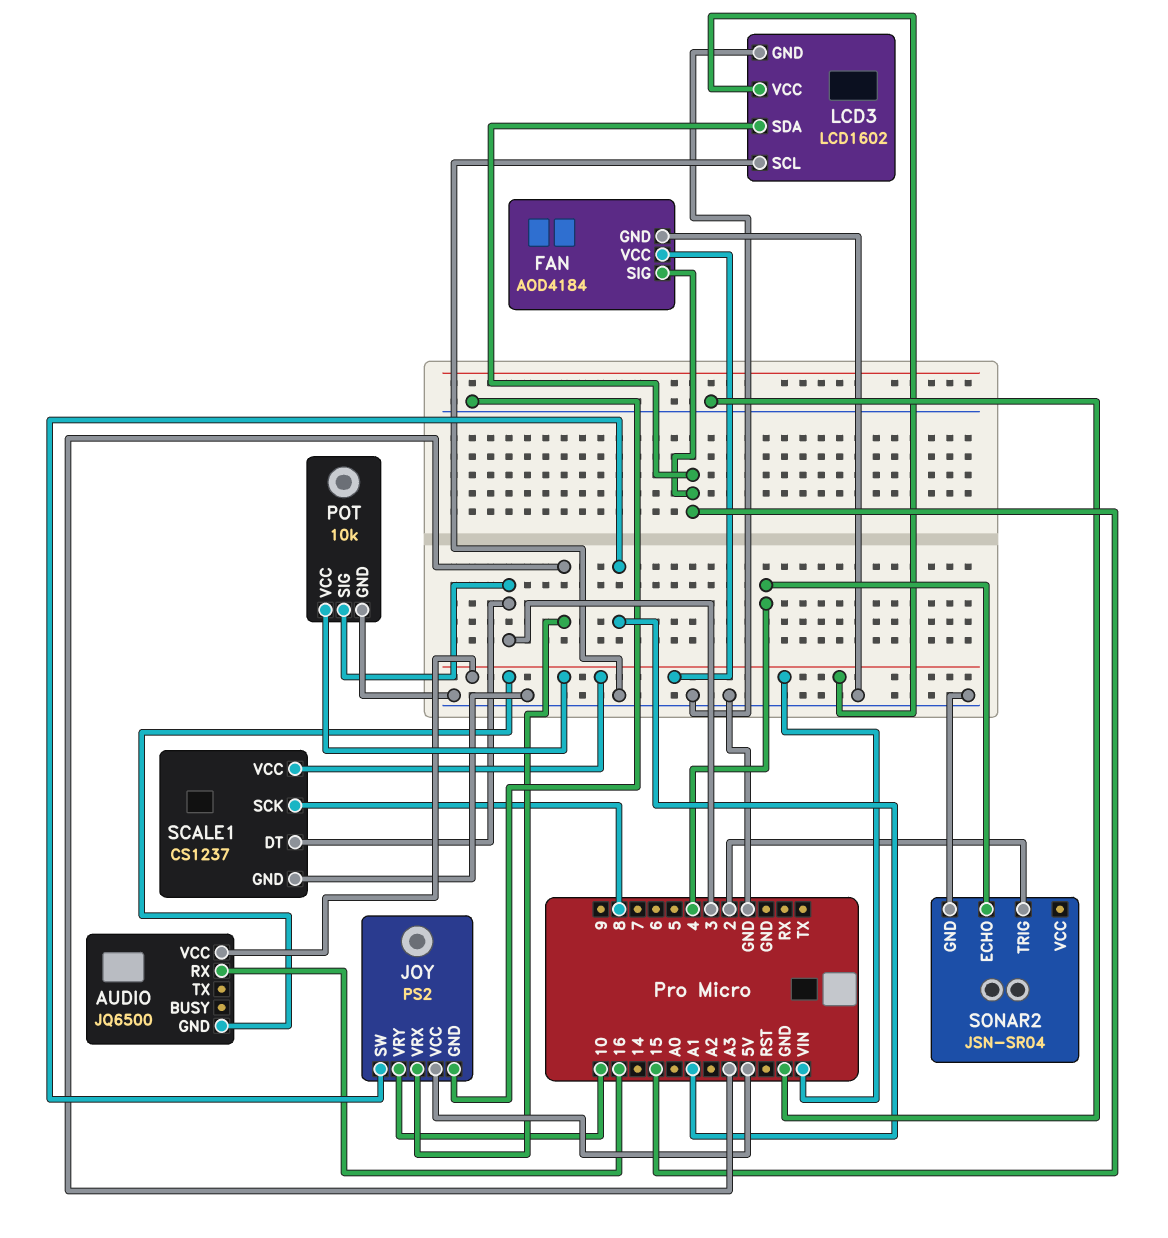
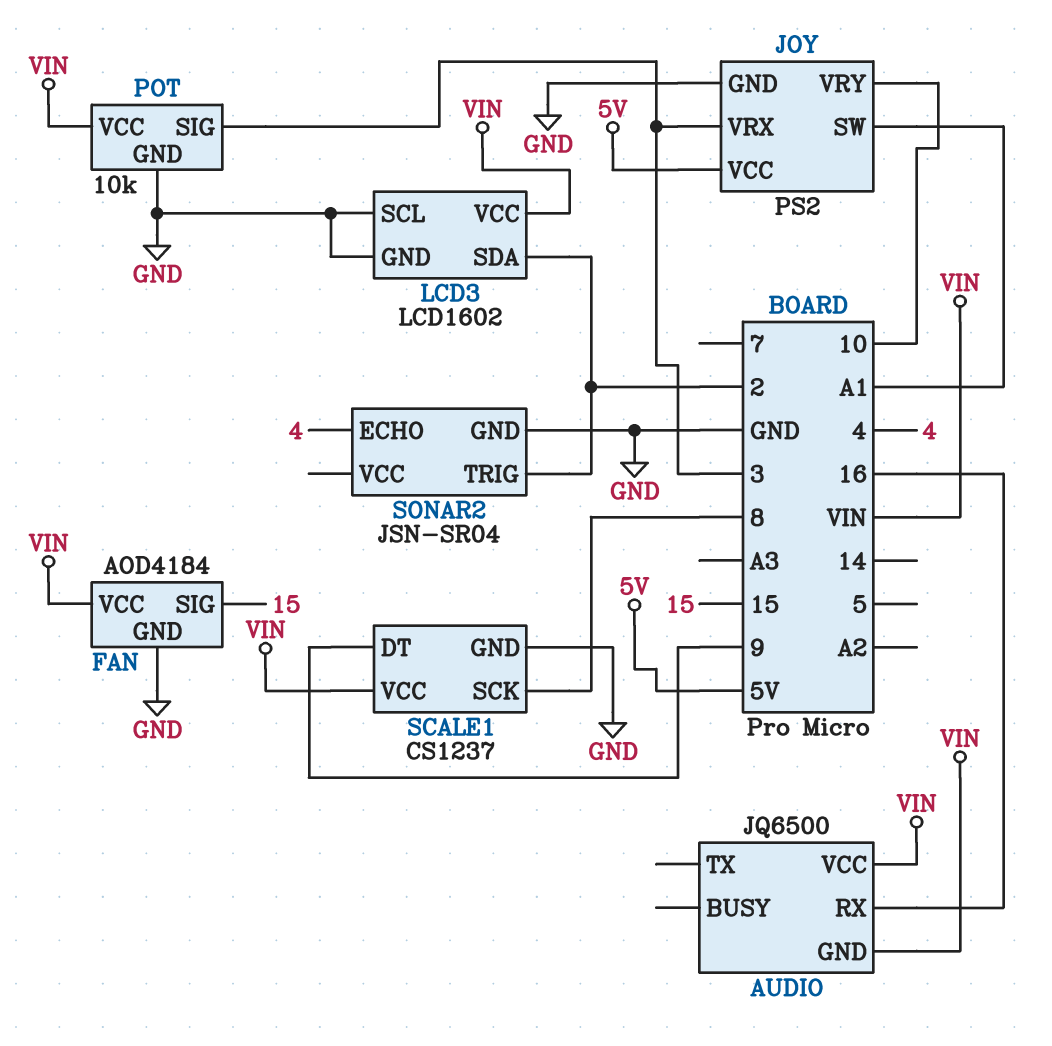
JOY pin VRX: A3 -> 3
LCD3 pin SDA: 15 -> 2
SCALE1 pin DT: 3 -> 9

